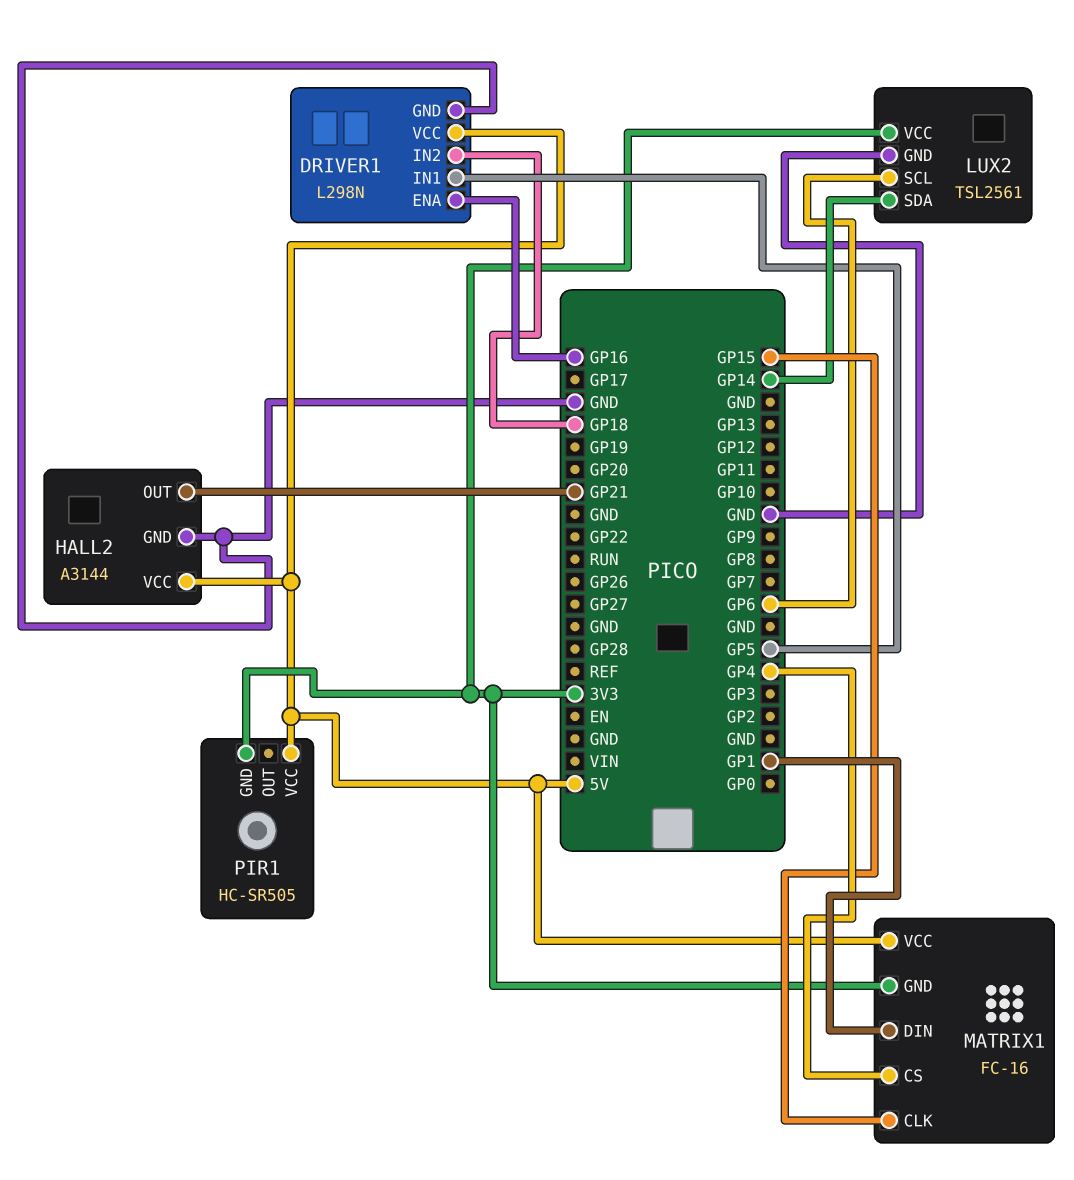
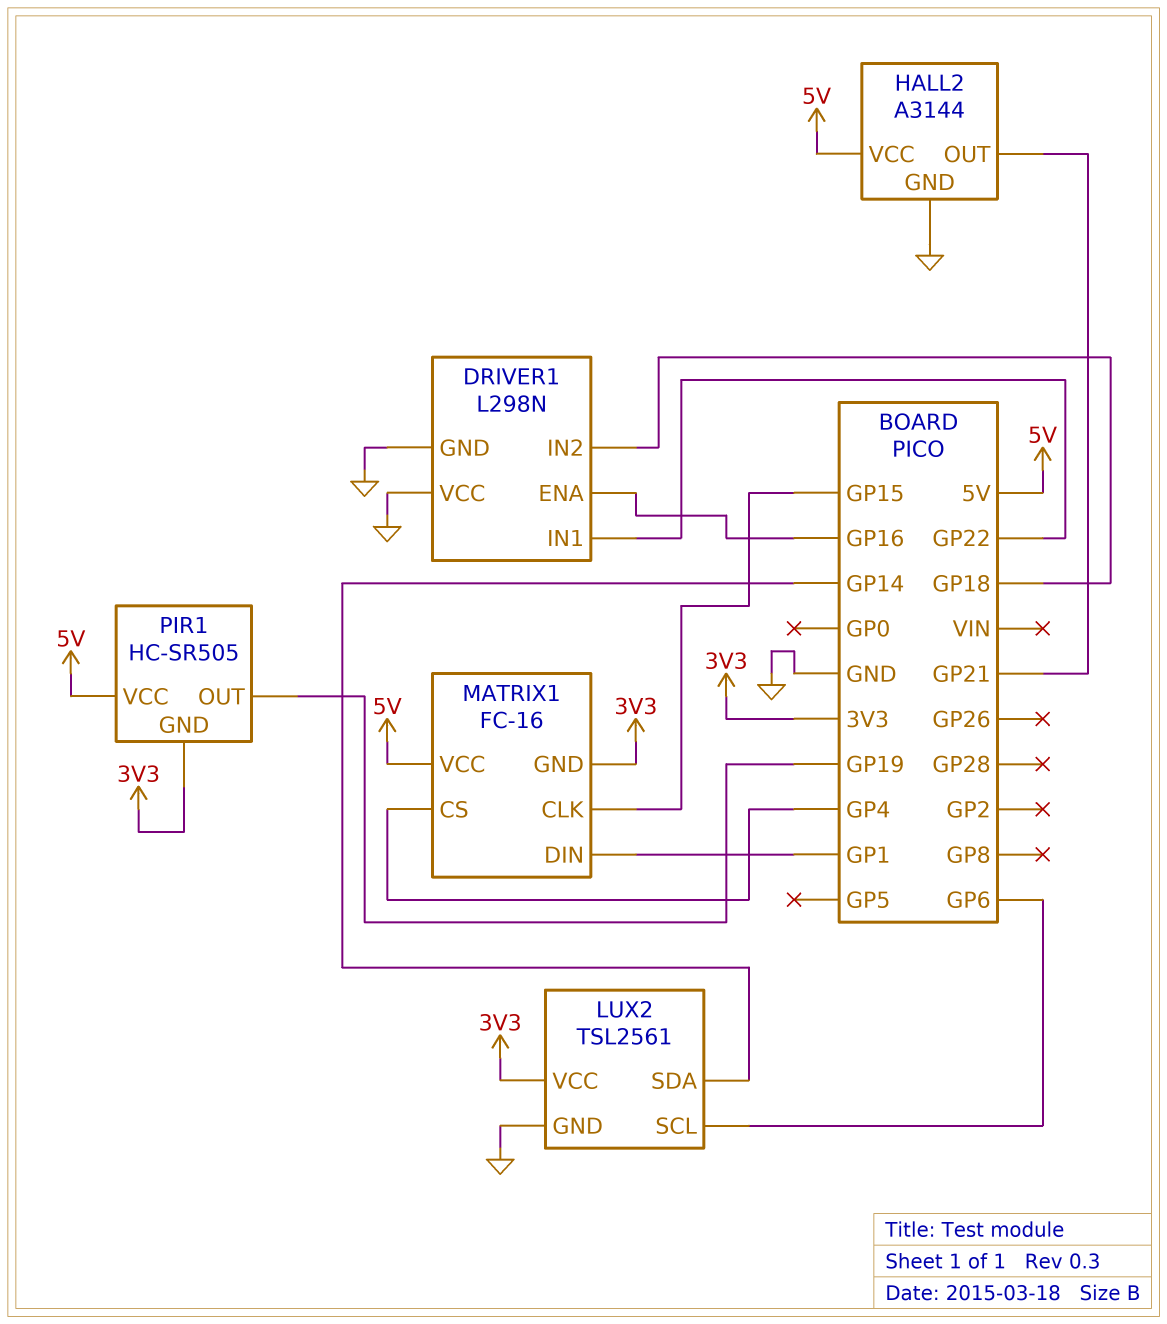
DRIVER1 pin IN1: GP5 -> GP22
DRIVER1 pin VCC: 5V -> GND
PIR1 pin OUT: none -> GP19

